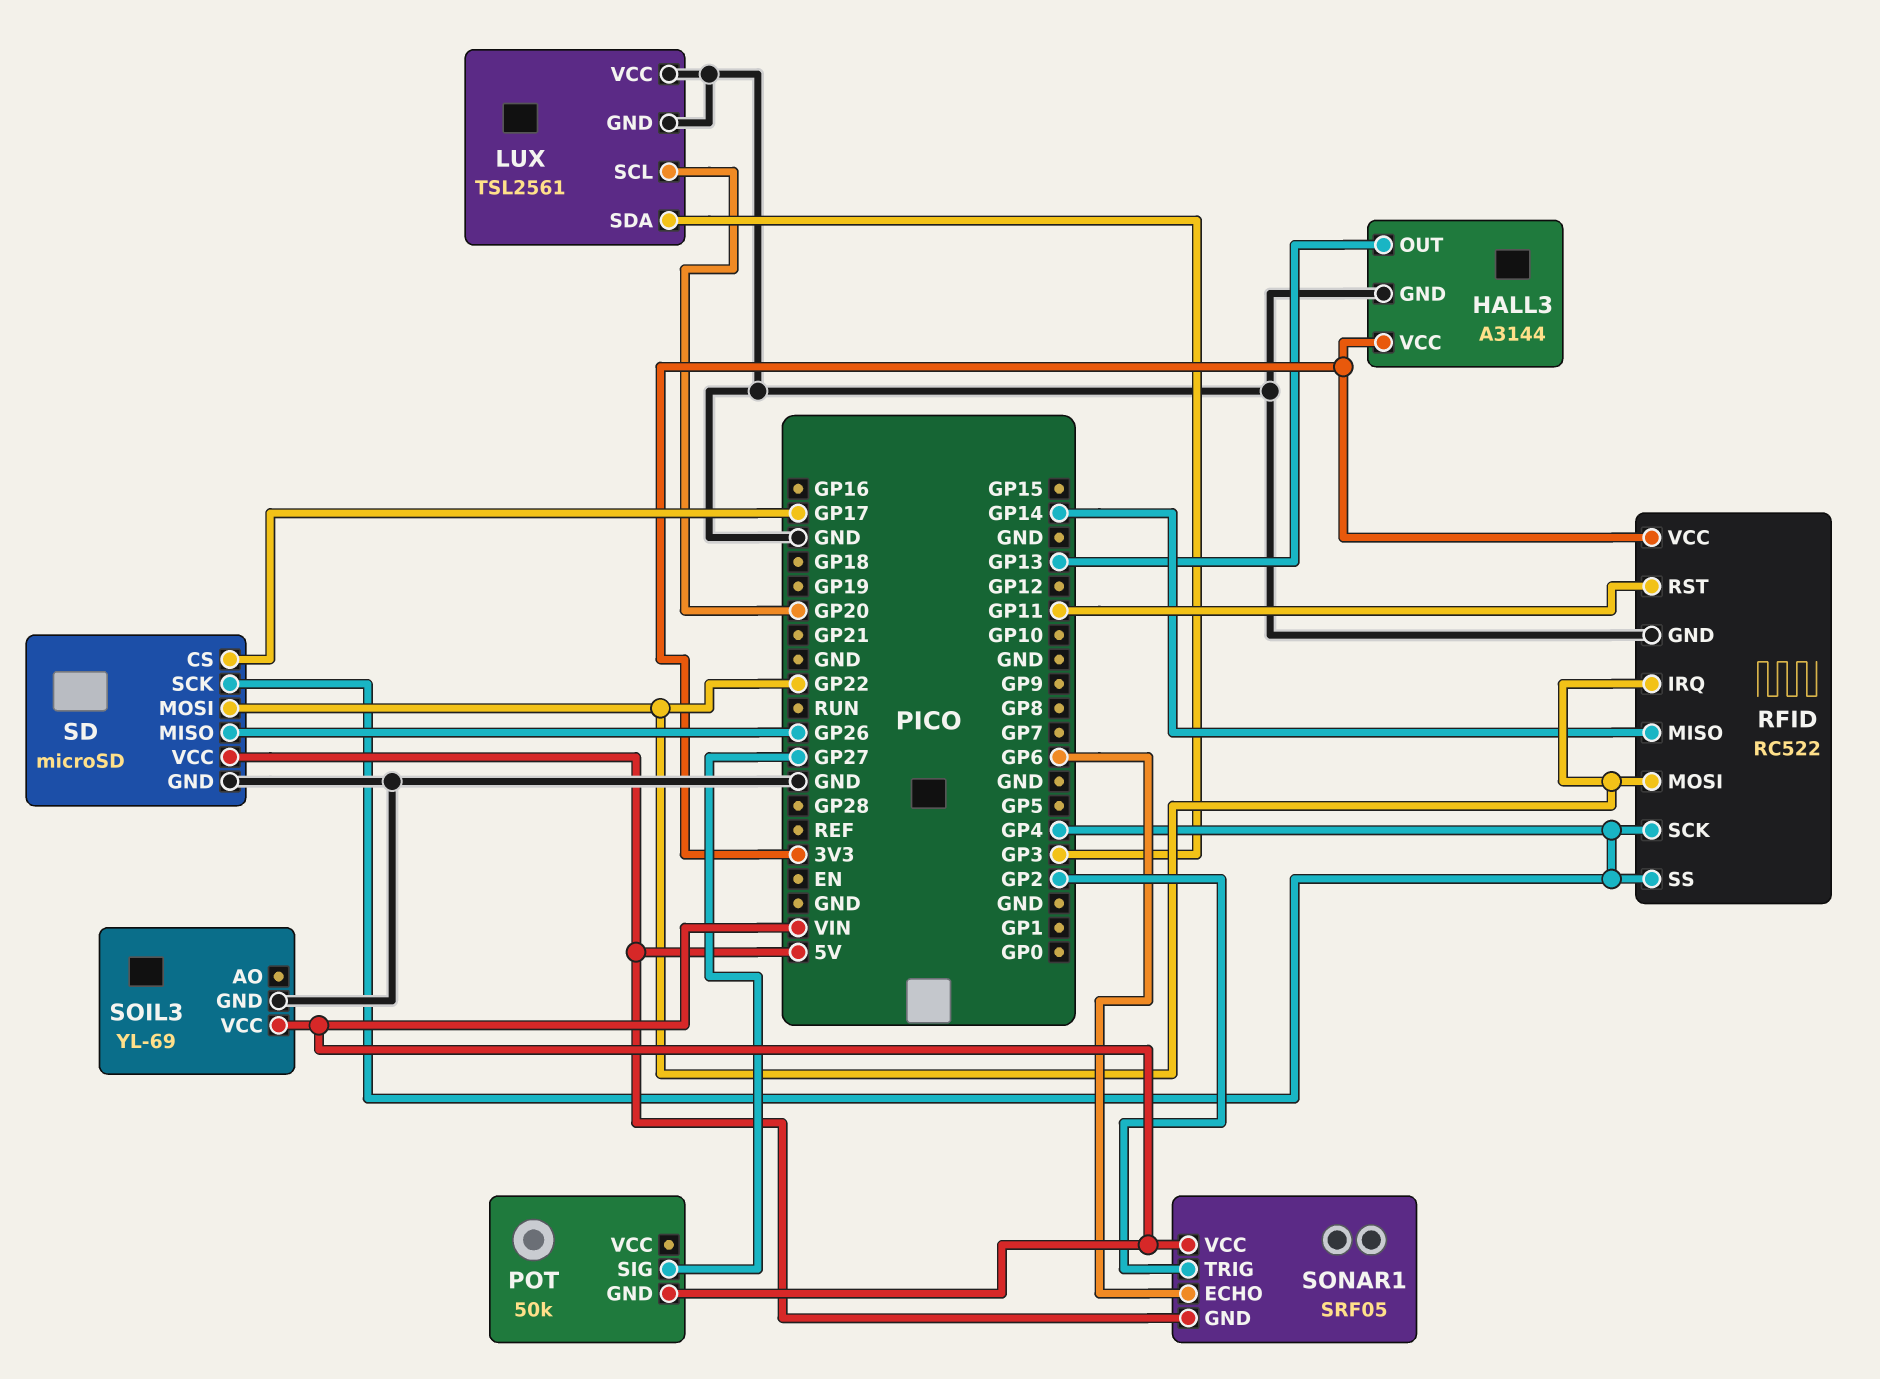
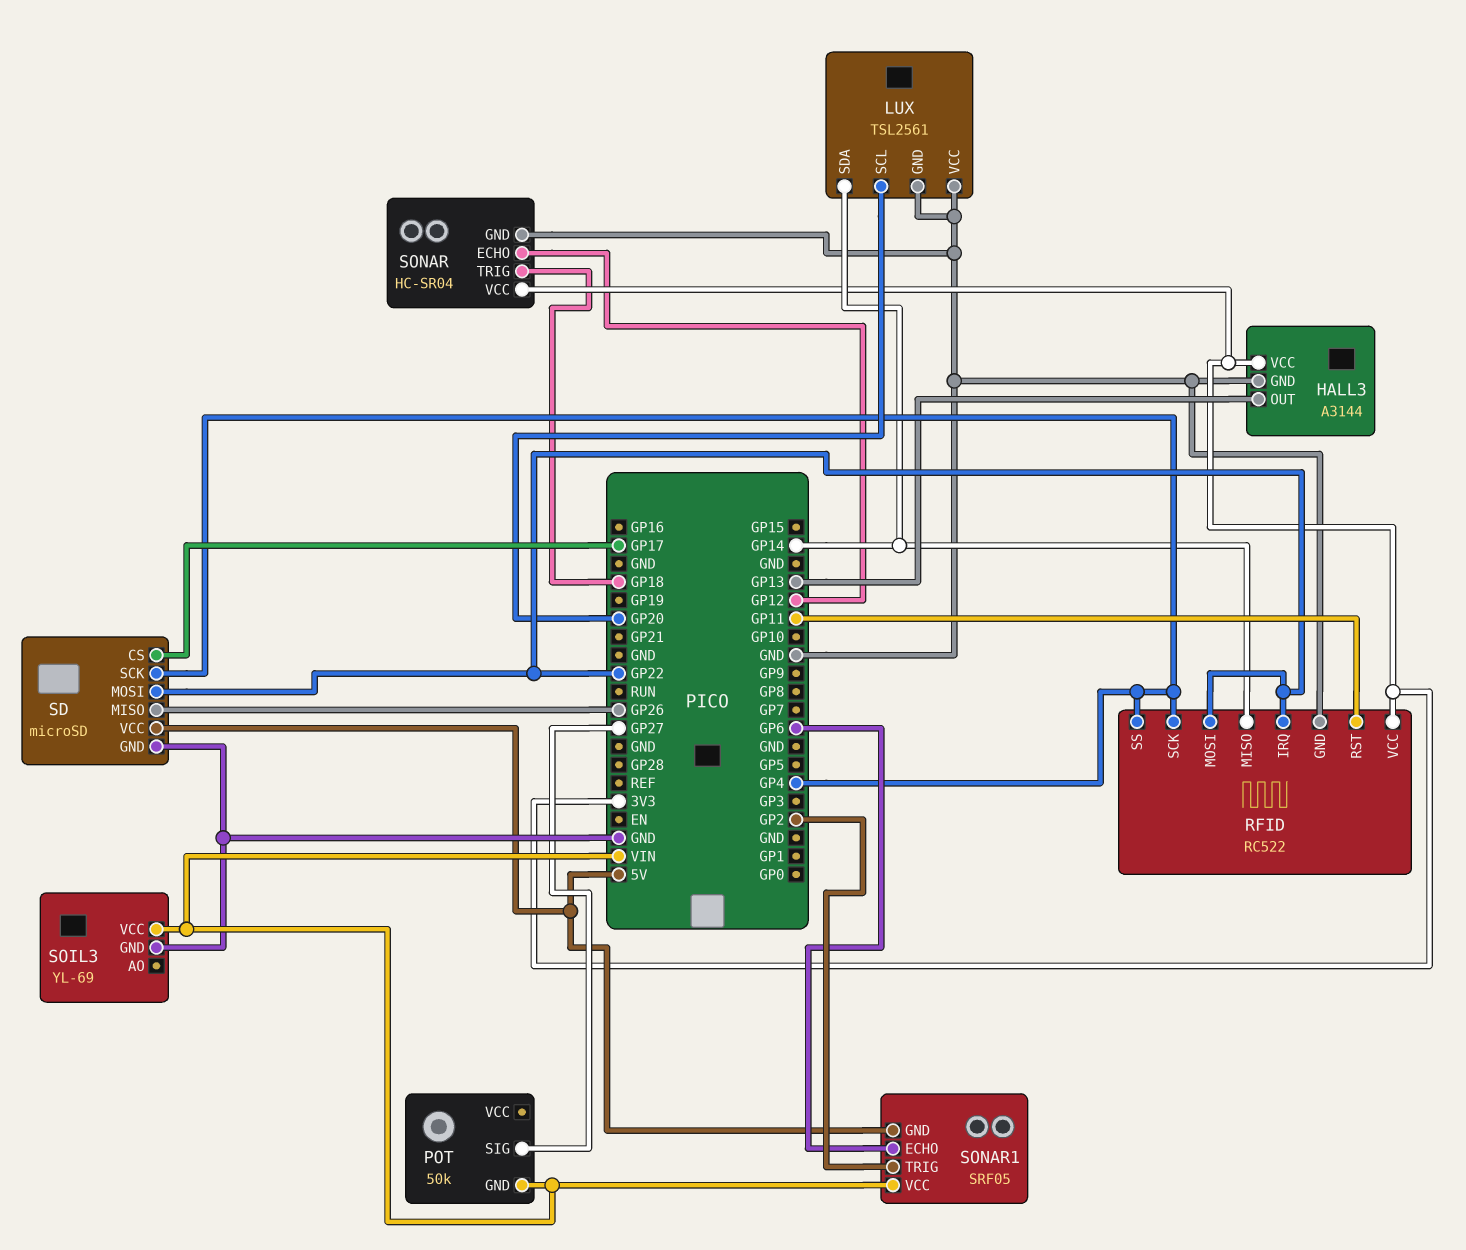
LUX pin SDA: GP3 -> GP14
SONAR: none -> HC-SR04
SONAR pin ECHO: none -> GP12
SONAR pin GND: none -> GND
SONAR pin TRIG: none -> GP18
SONAR pin VCC: none -> 3V3

